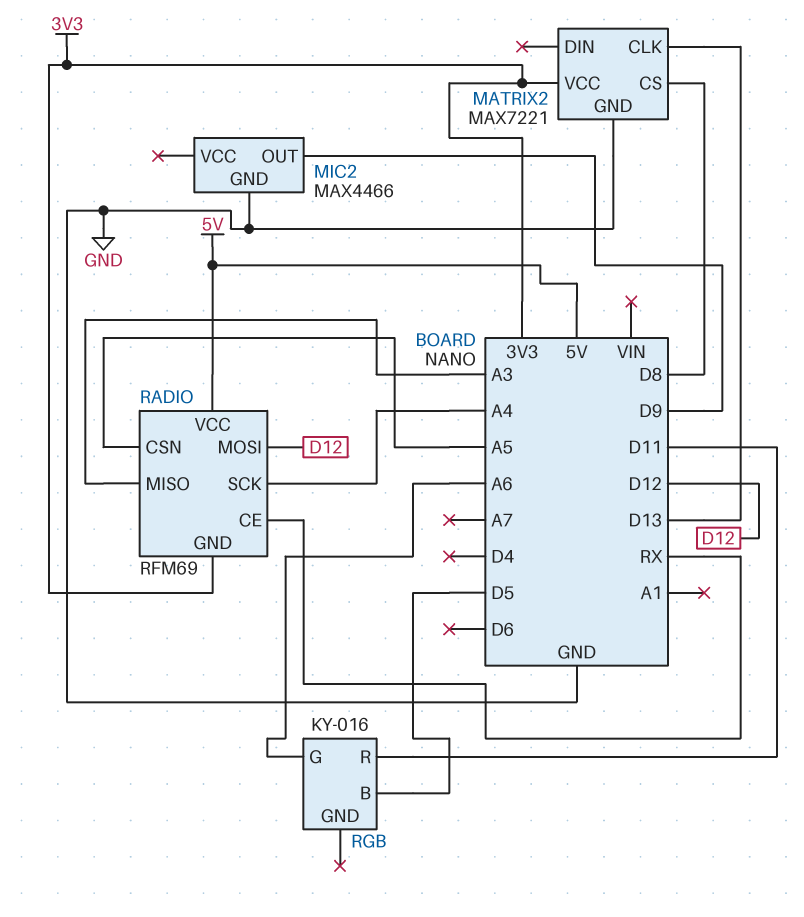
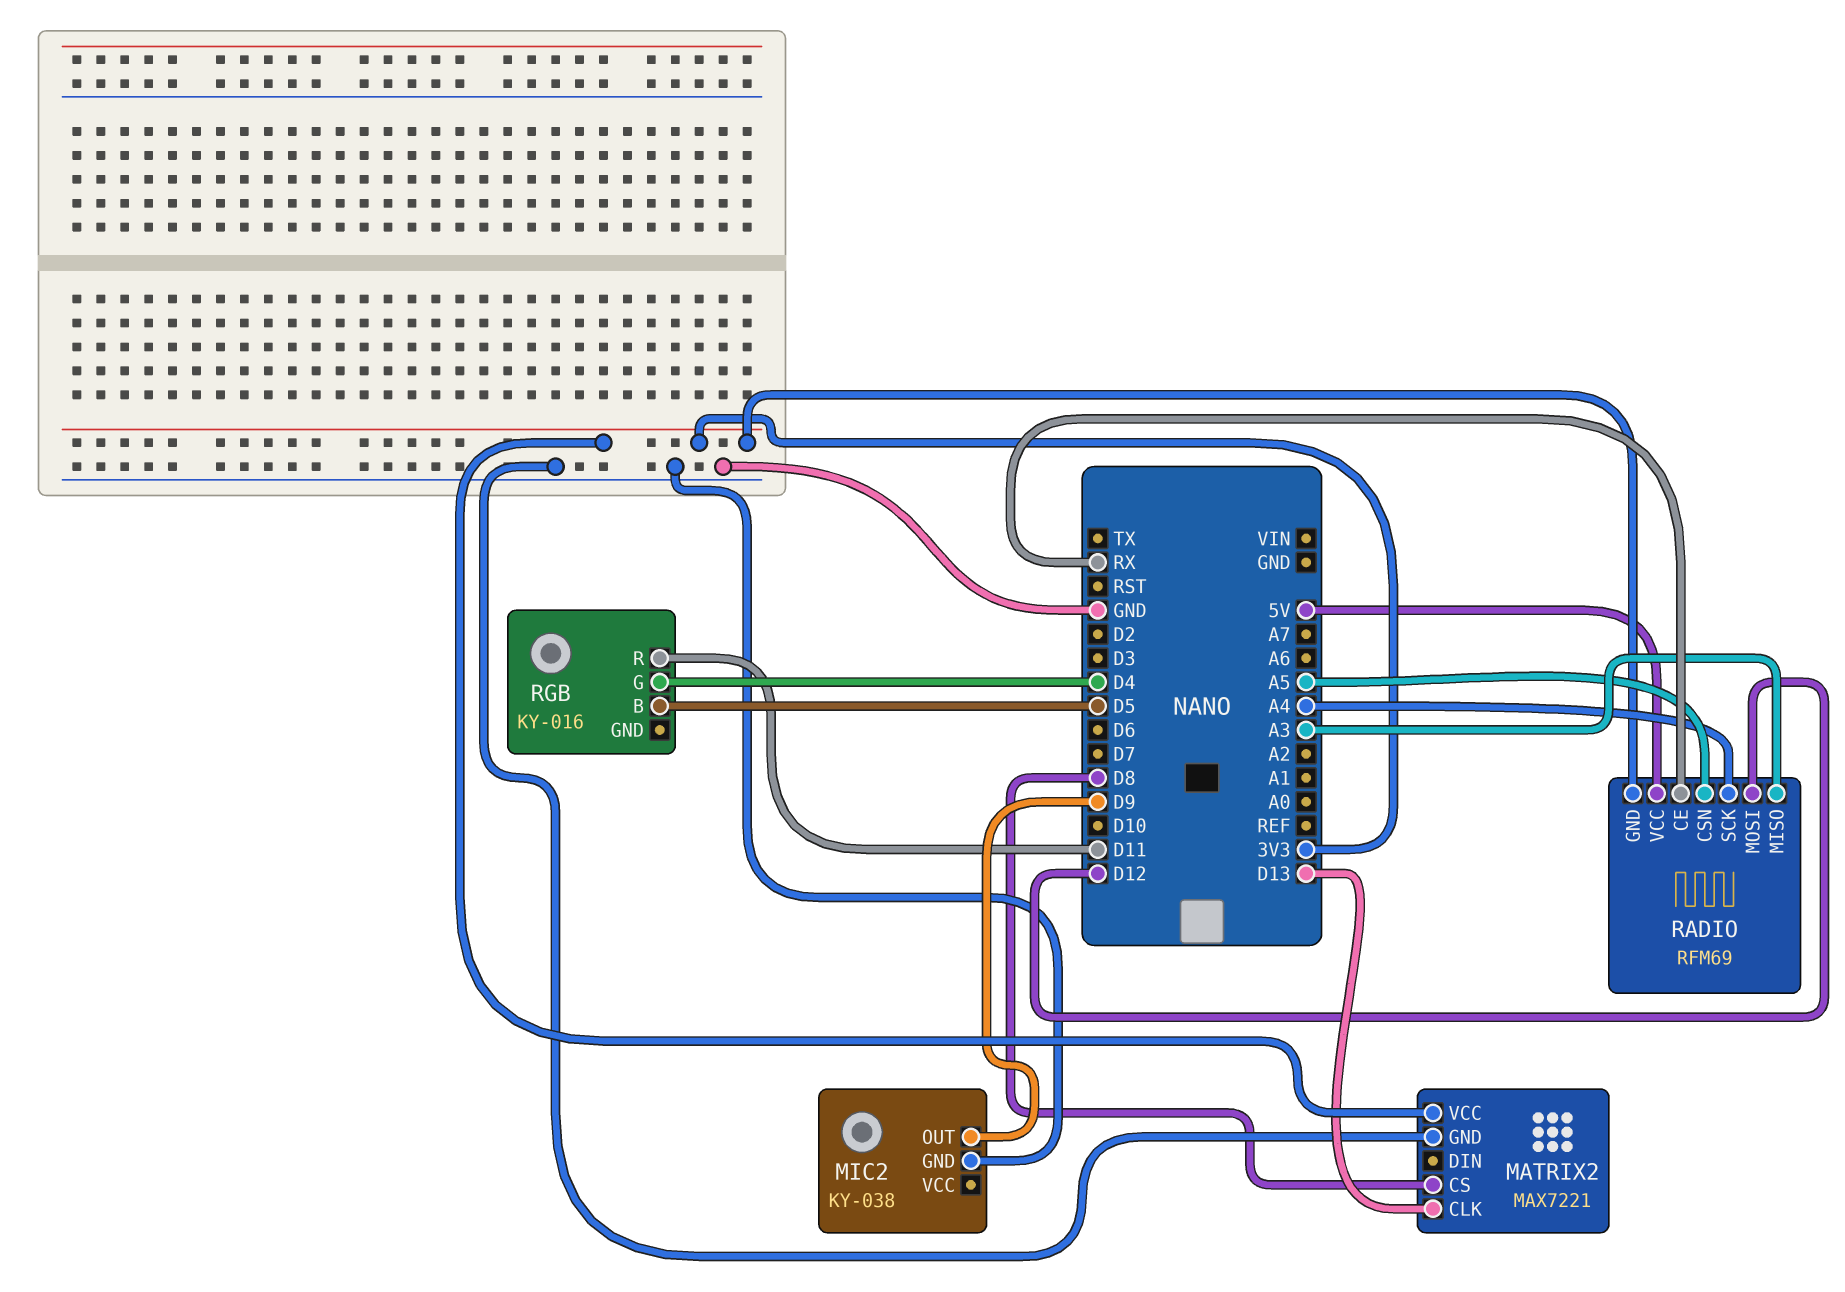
MIC2: MAX4466 -> KY-038
RGB pin G: A6 -> D4

